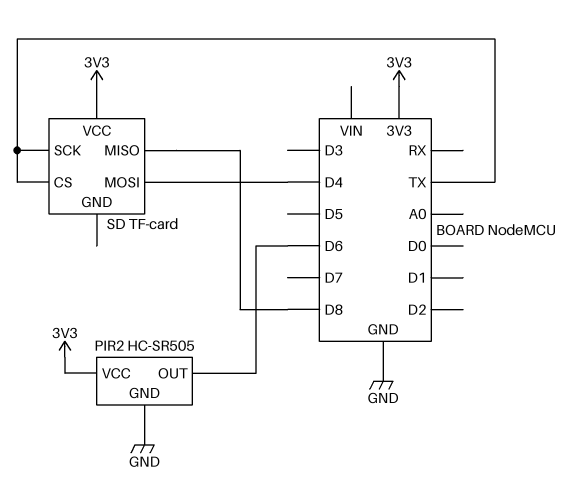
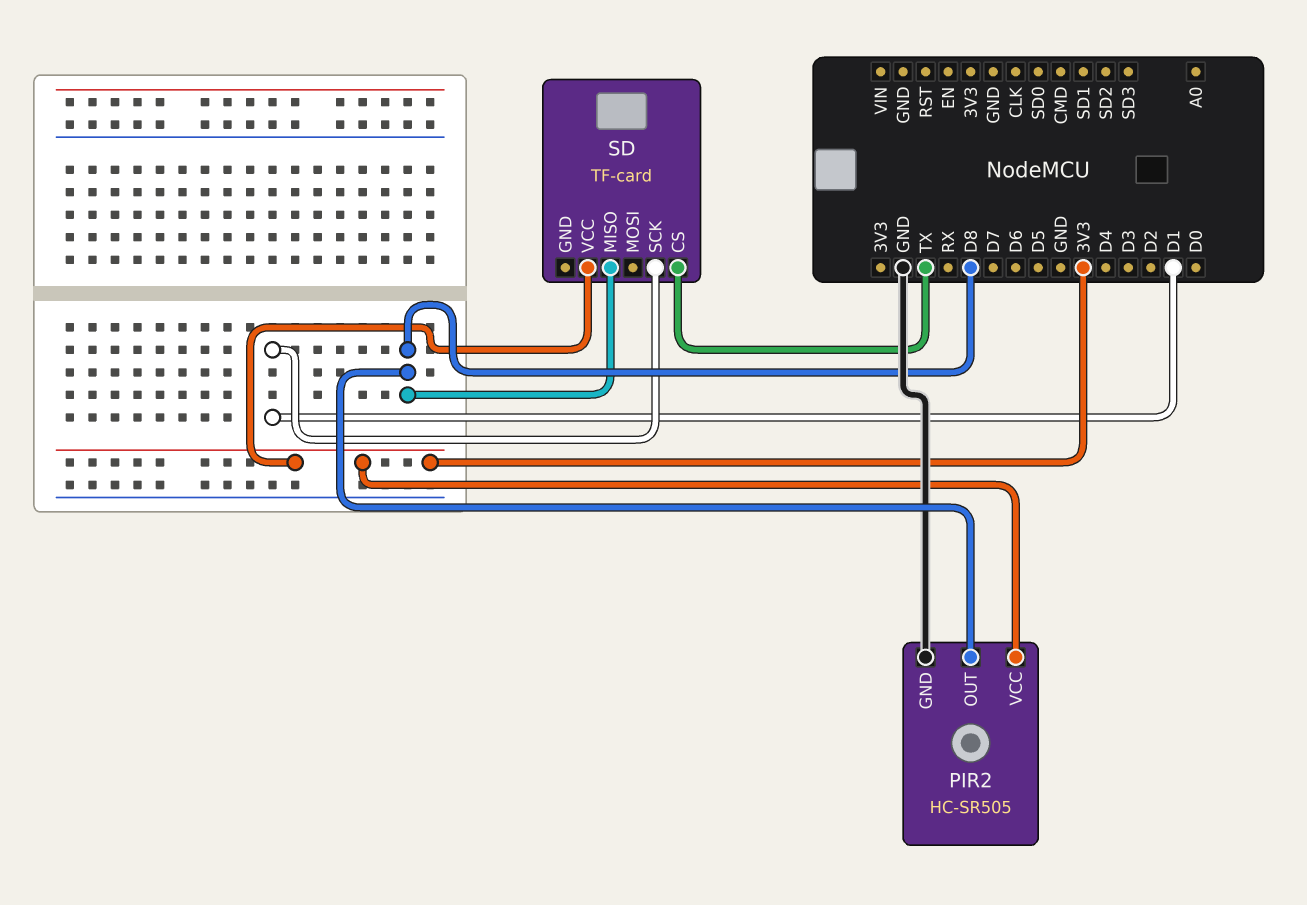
PIR2 pin OUT: D6 -> D8
SD pin MOSI: D4 -> none
SD pin SCK: TX -> D1

